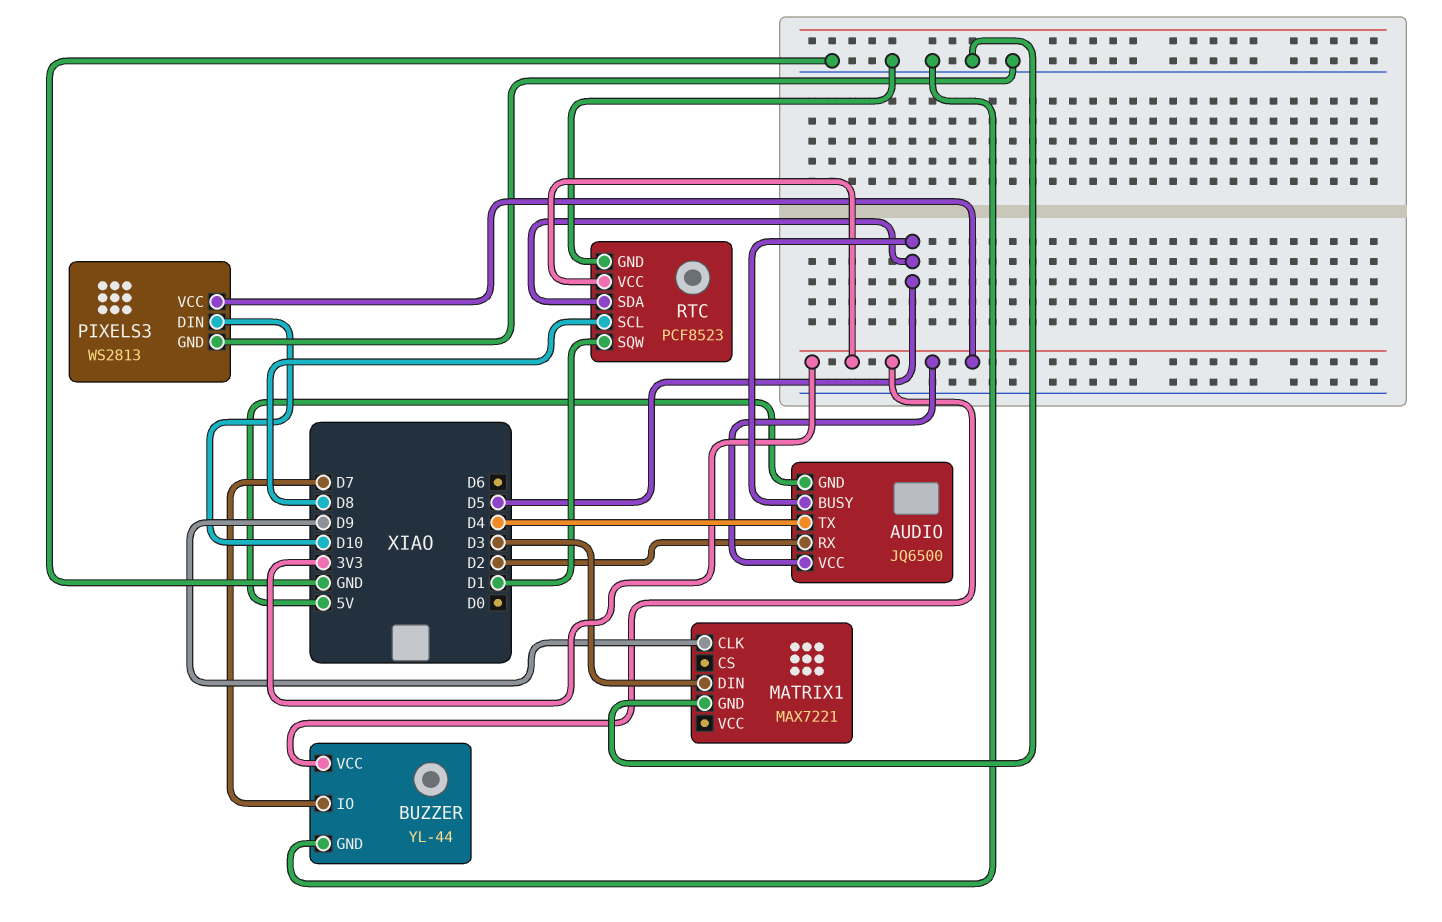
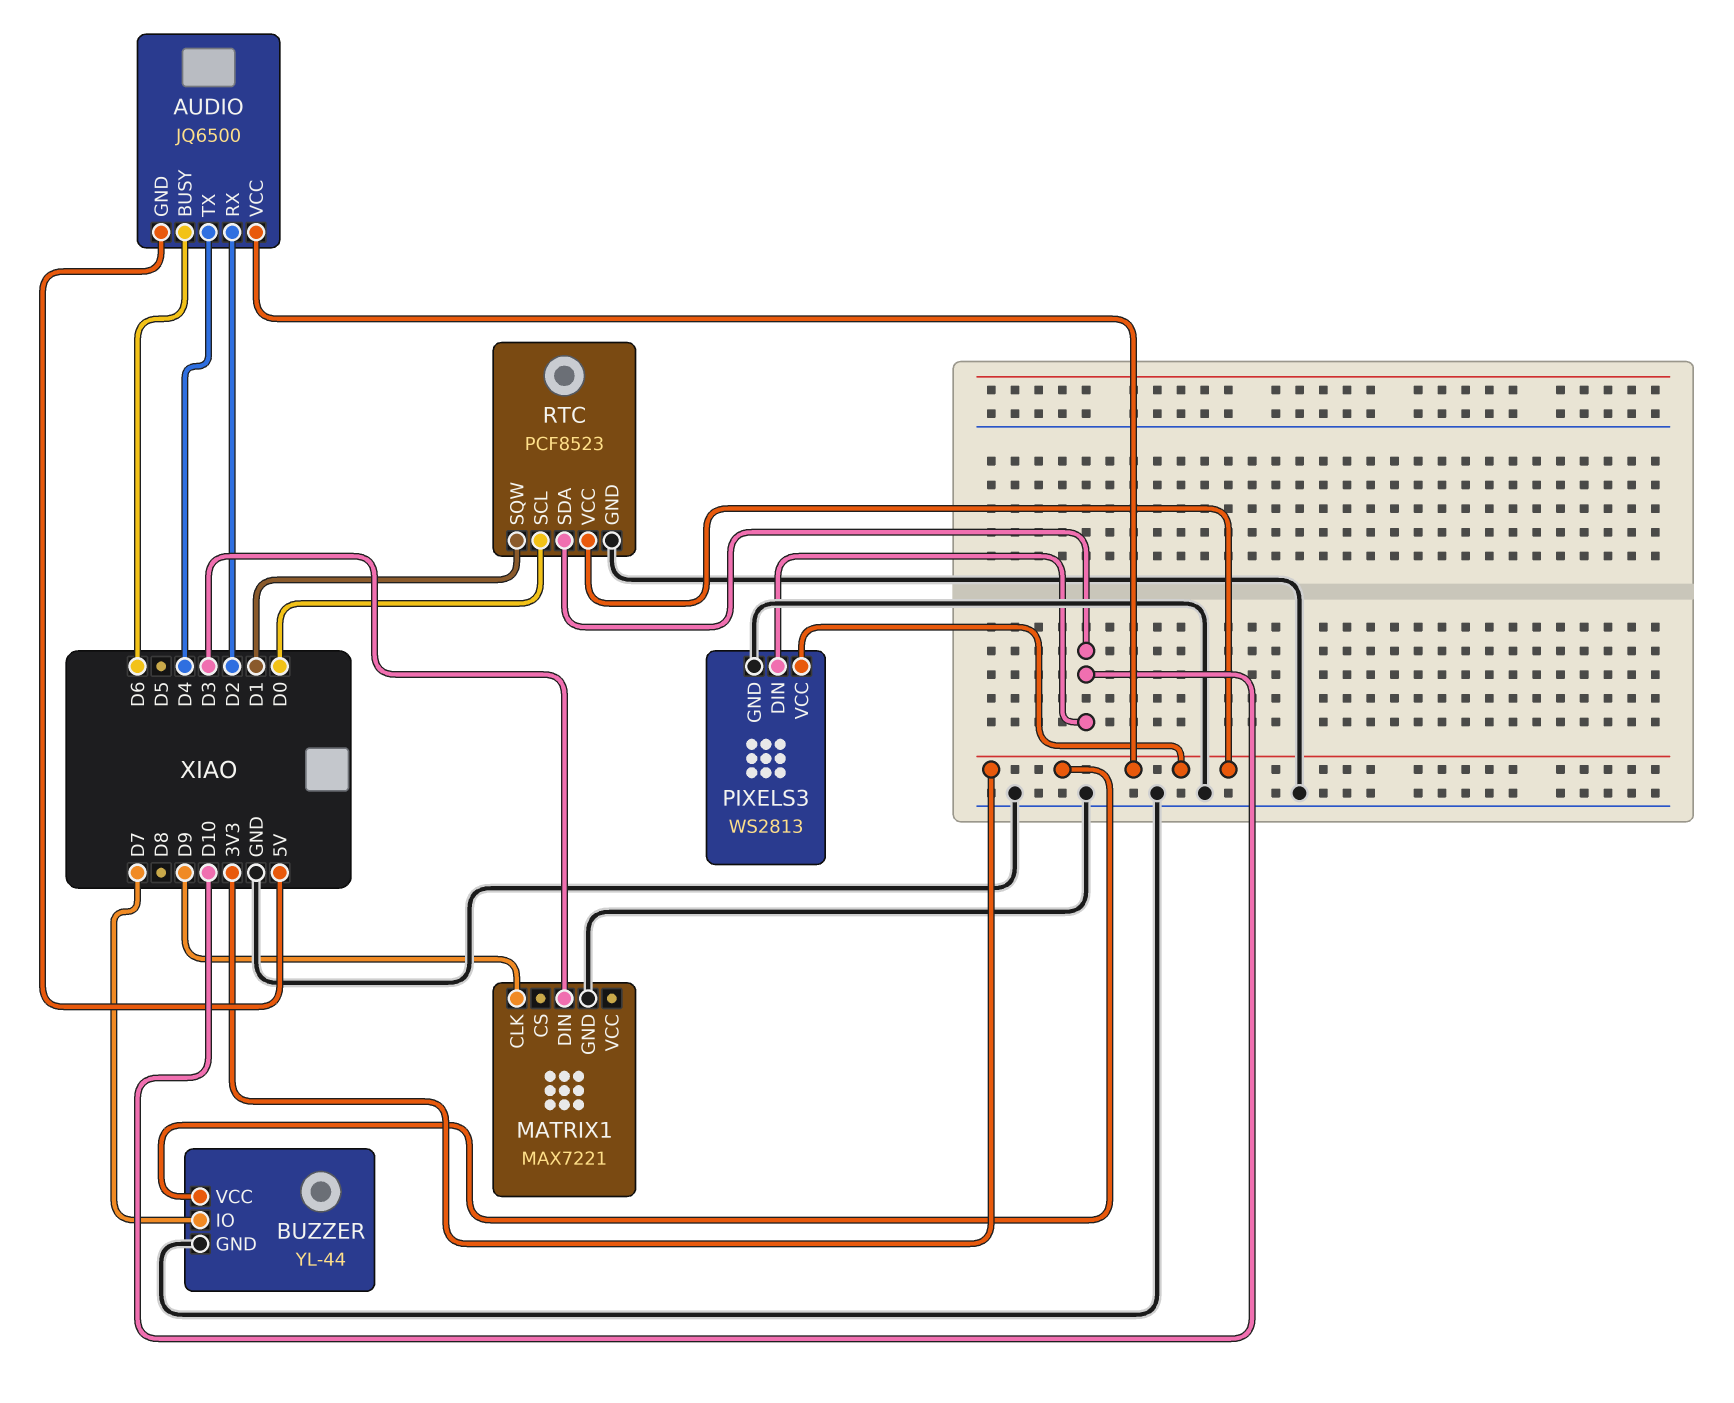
AUDIO pin BUSY: D5 -> D6
RTC pin SCL: D8 -> D0
RTC pin SDA: D5 -> D10

